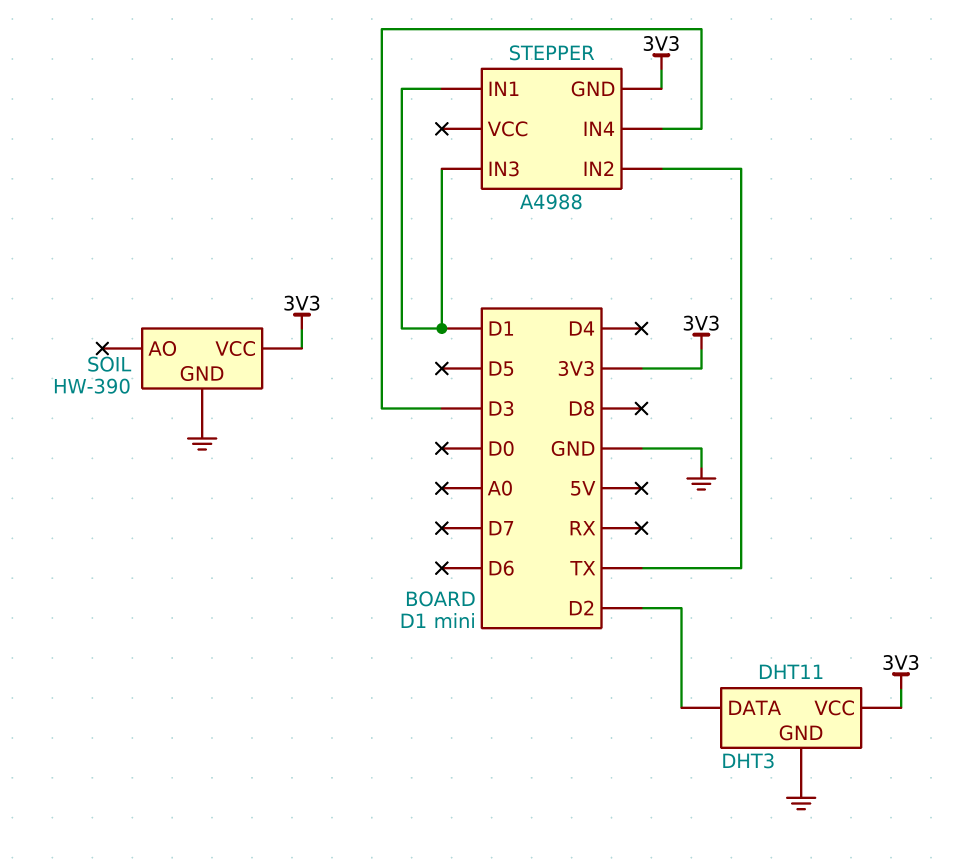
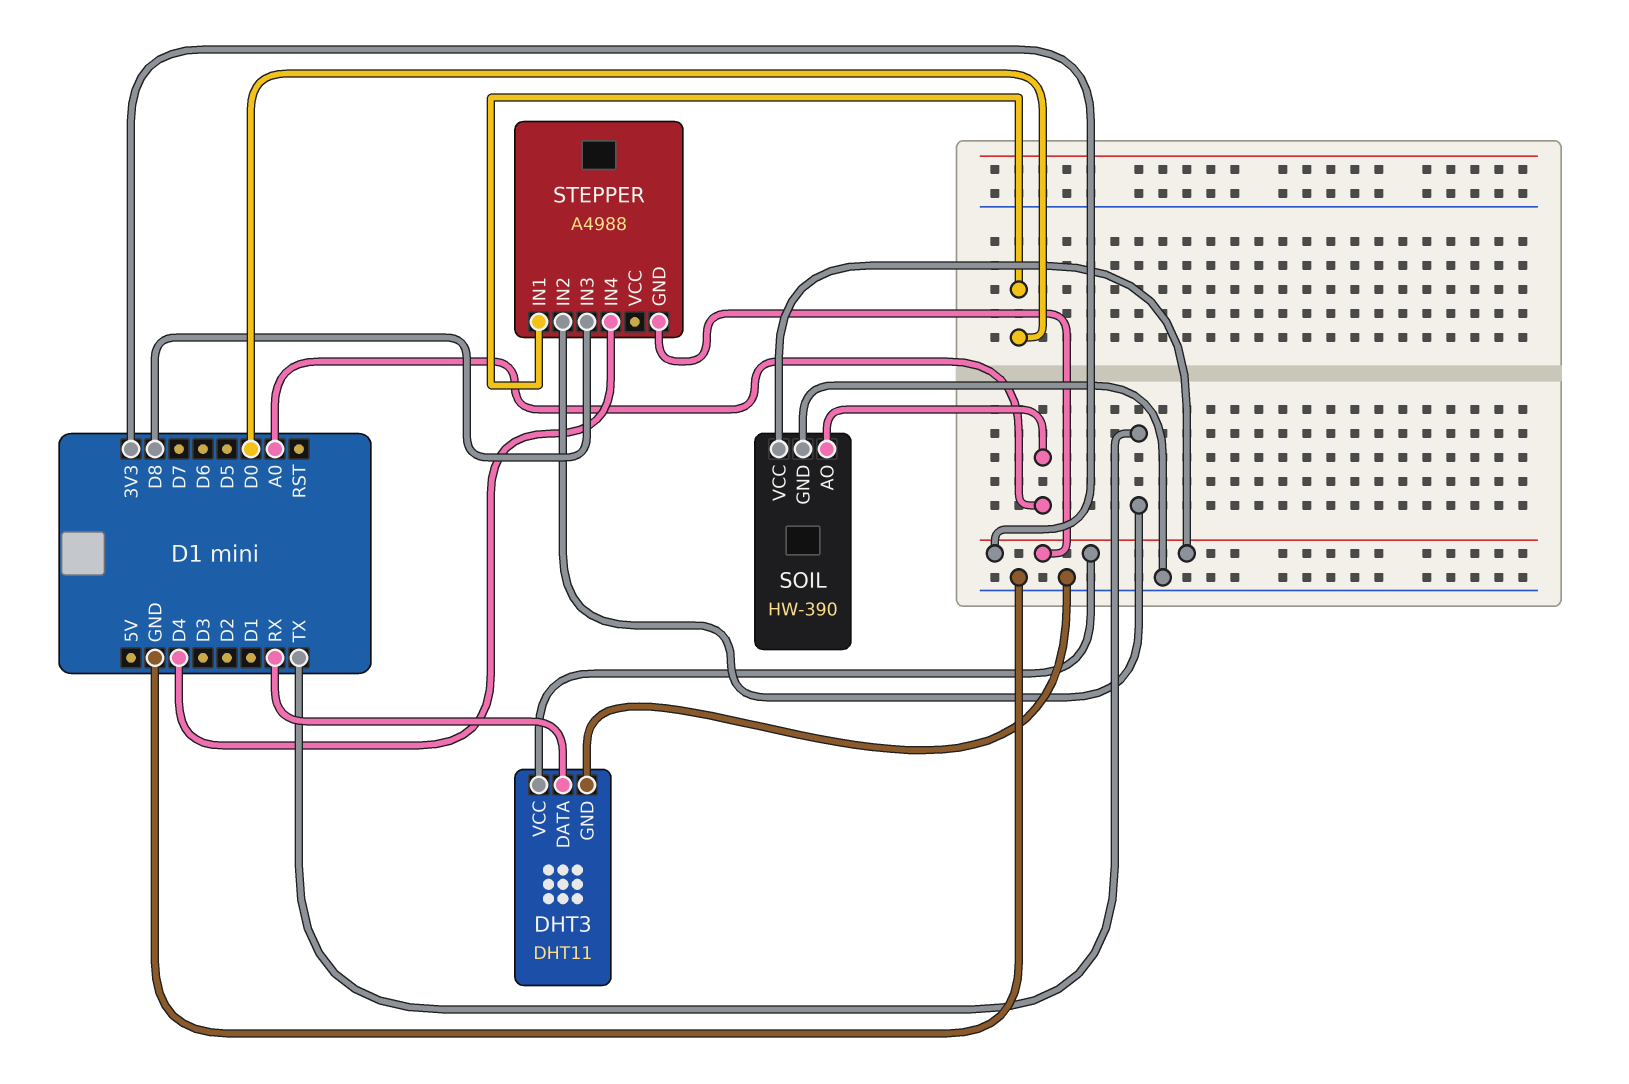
DHT3 pin DATA: D2 -> RX
SOIL pin AO: none -> A0
STEPPER pin IN1: D1 -> D0
STEPPER pin IN3: D1 -> D8
STEPPER pin IN4: D3 -> D4

